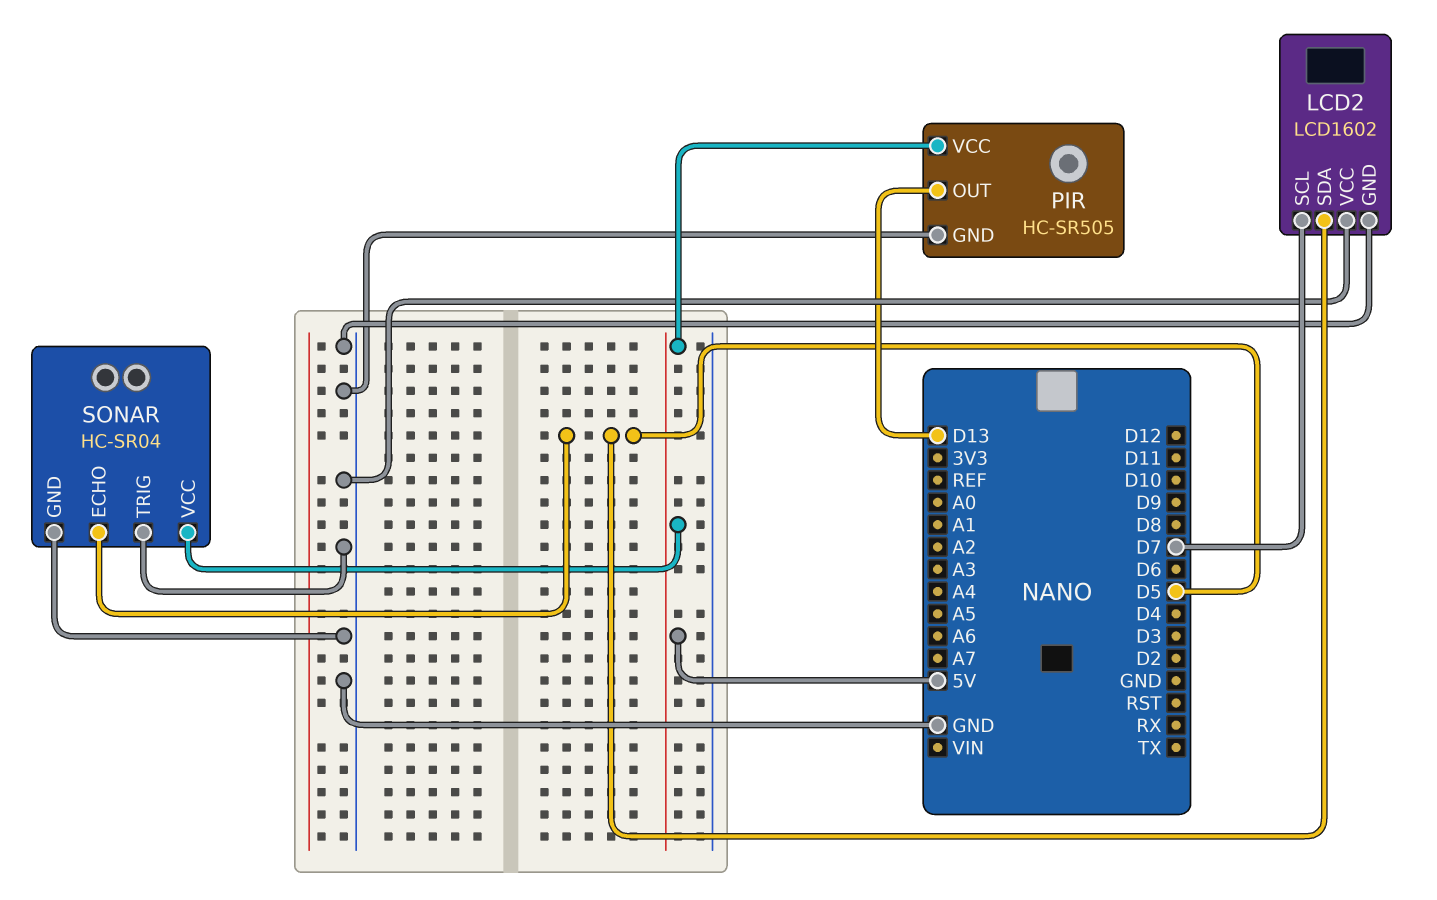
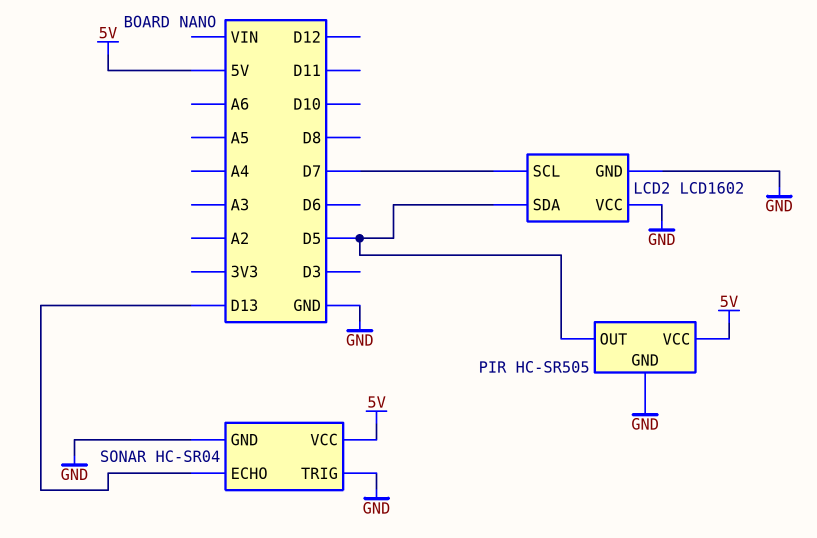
PIR pin OUT: D13 -> D5
SONAR pin ECHO: D5 -> D13

